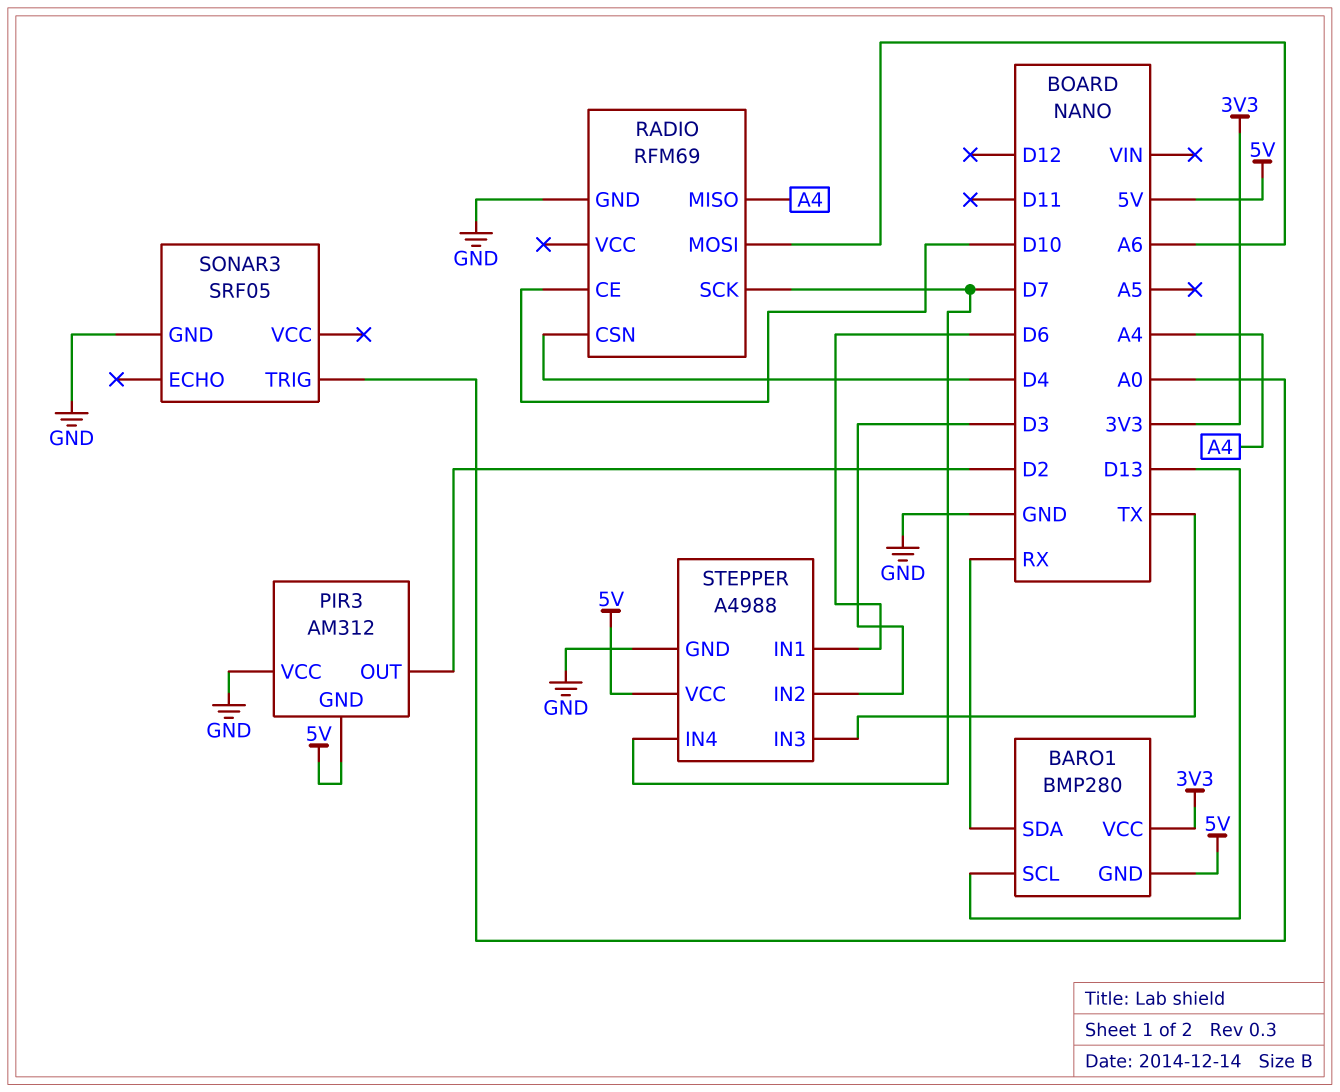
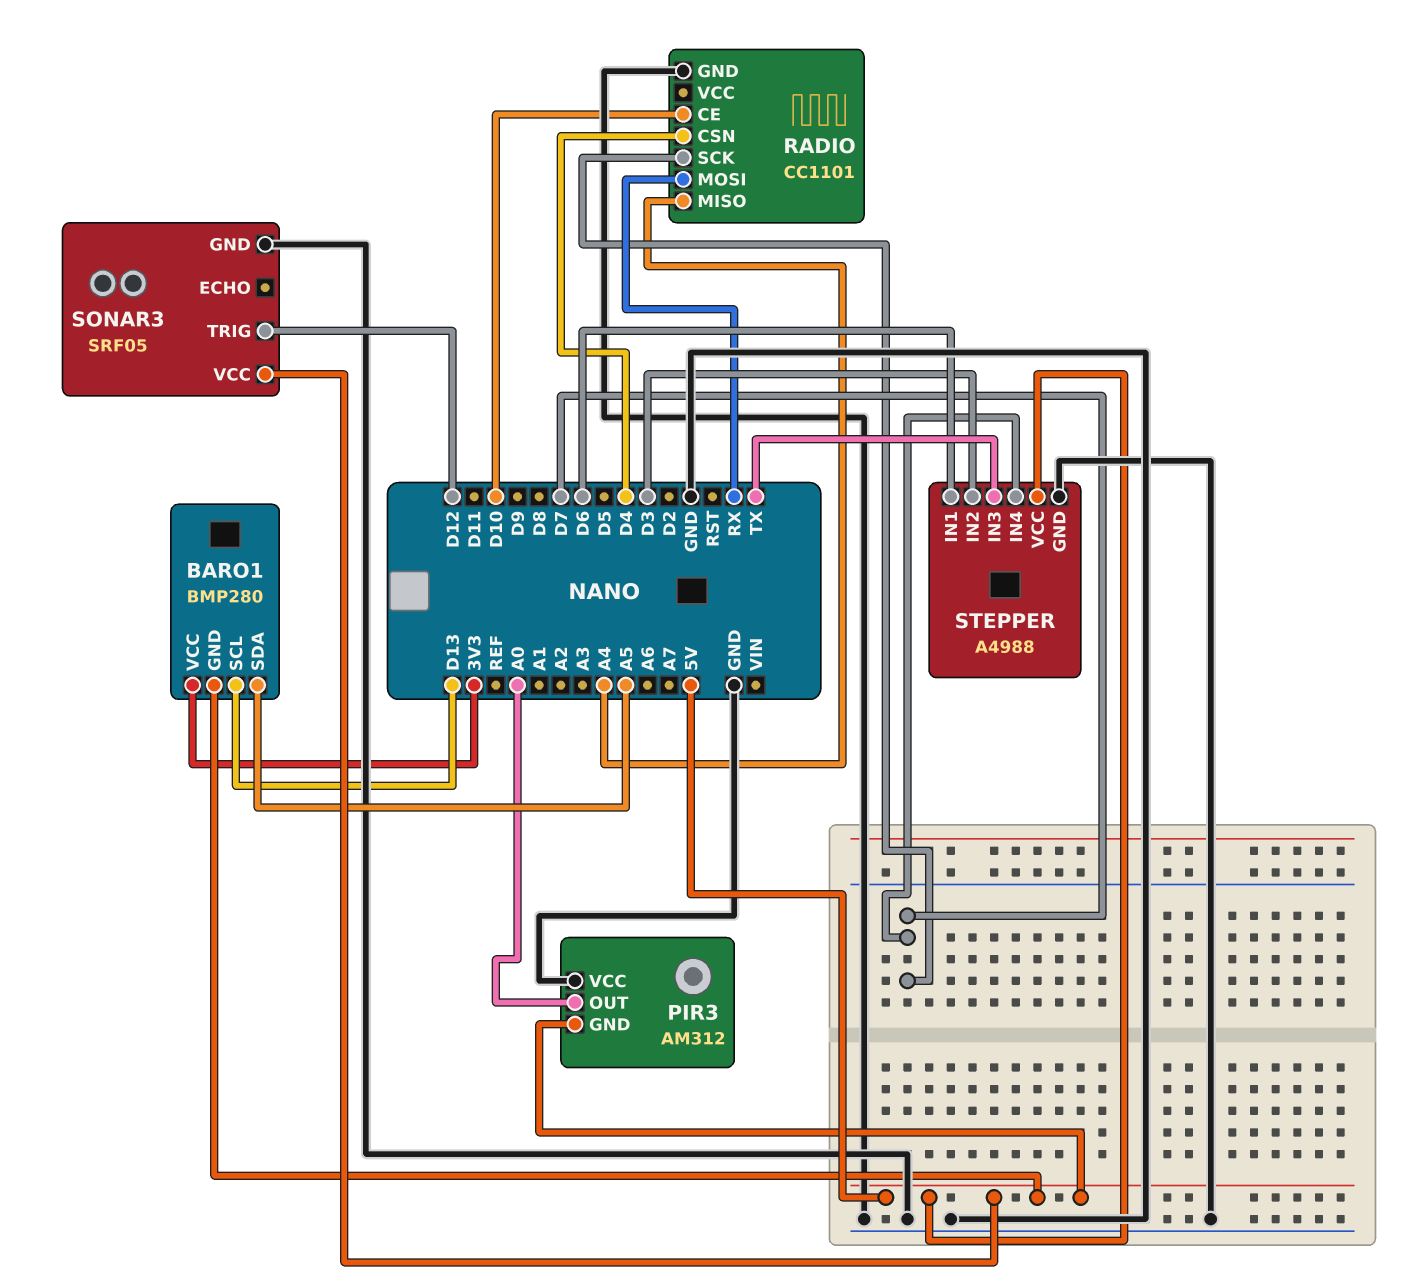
BARO1 pin SDA: RX -> A5
PIR3 pin OUT: D2 -> A0
RADIO: RFM69 -> CC1101
RADIO pin MOSI: A6 -> RX
SONAR3 pin TRIG: A0 -> D12
SONAR3 pin VCC: none -> 5V

